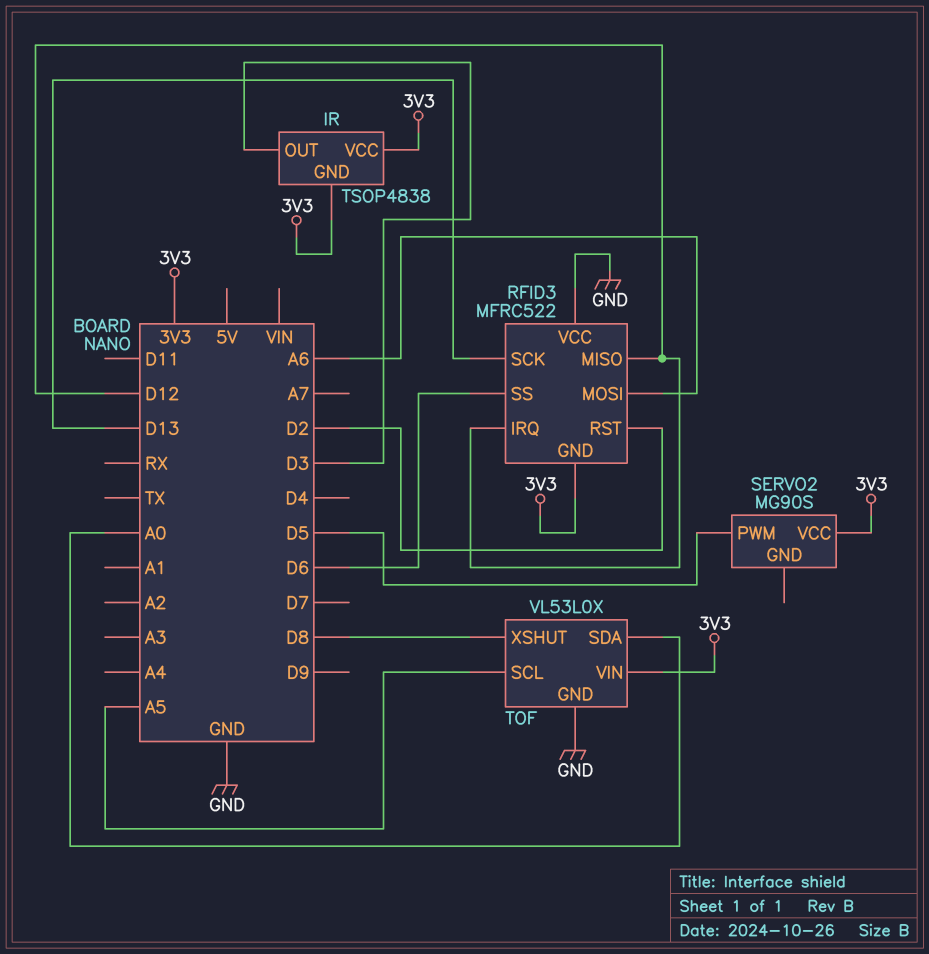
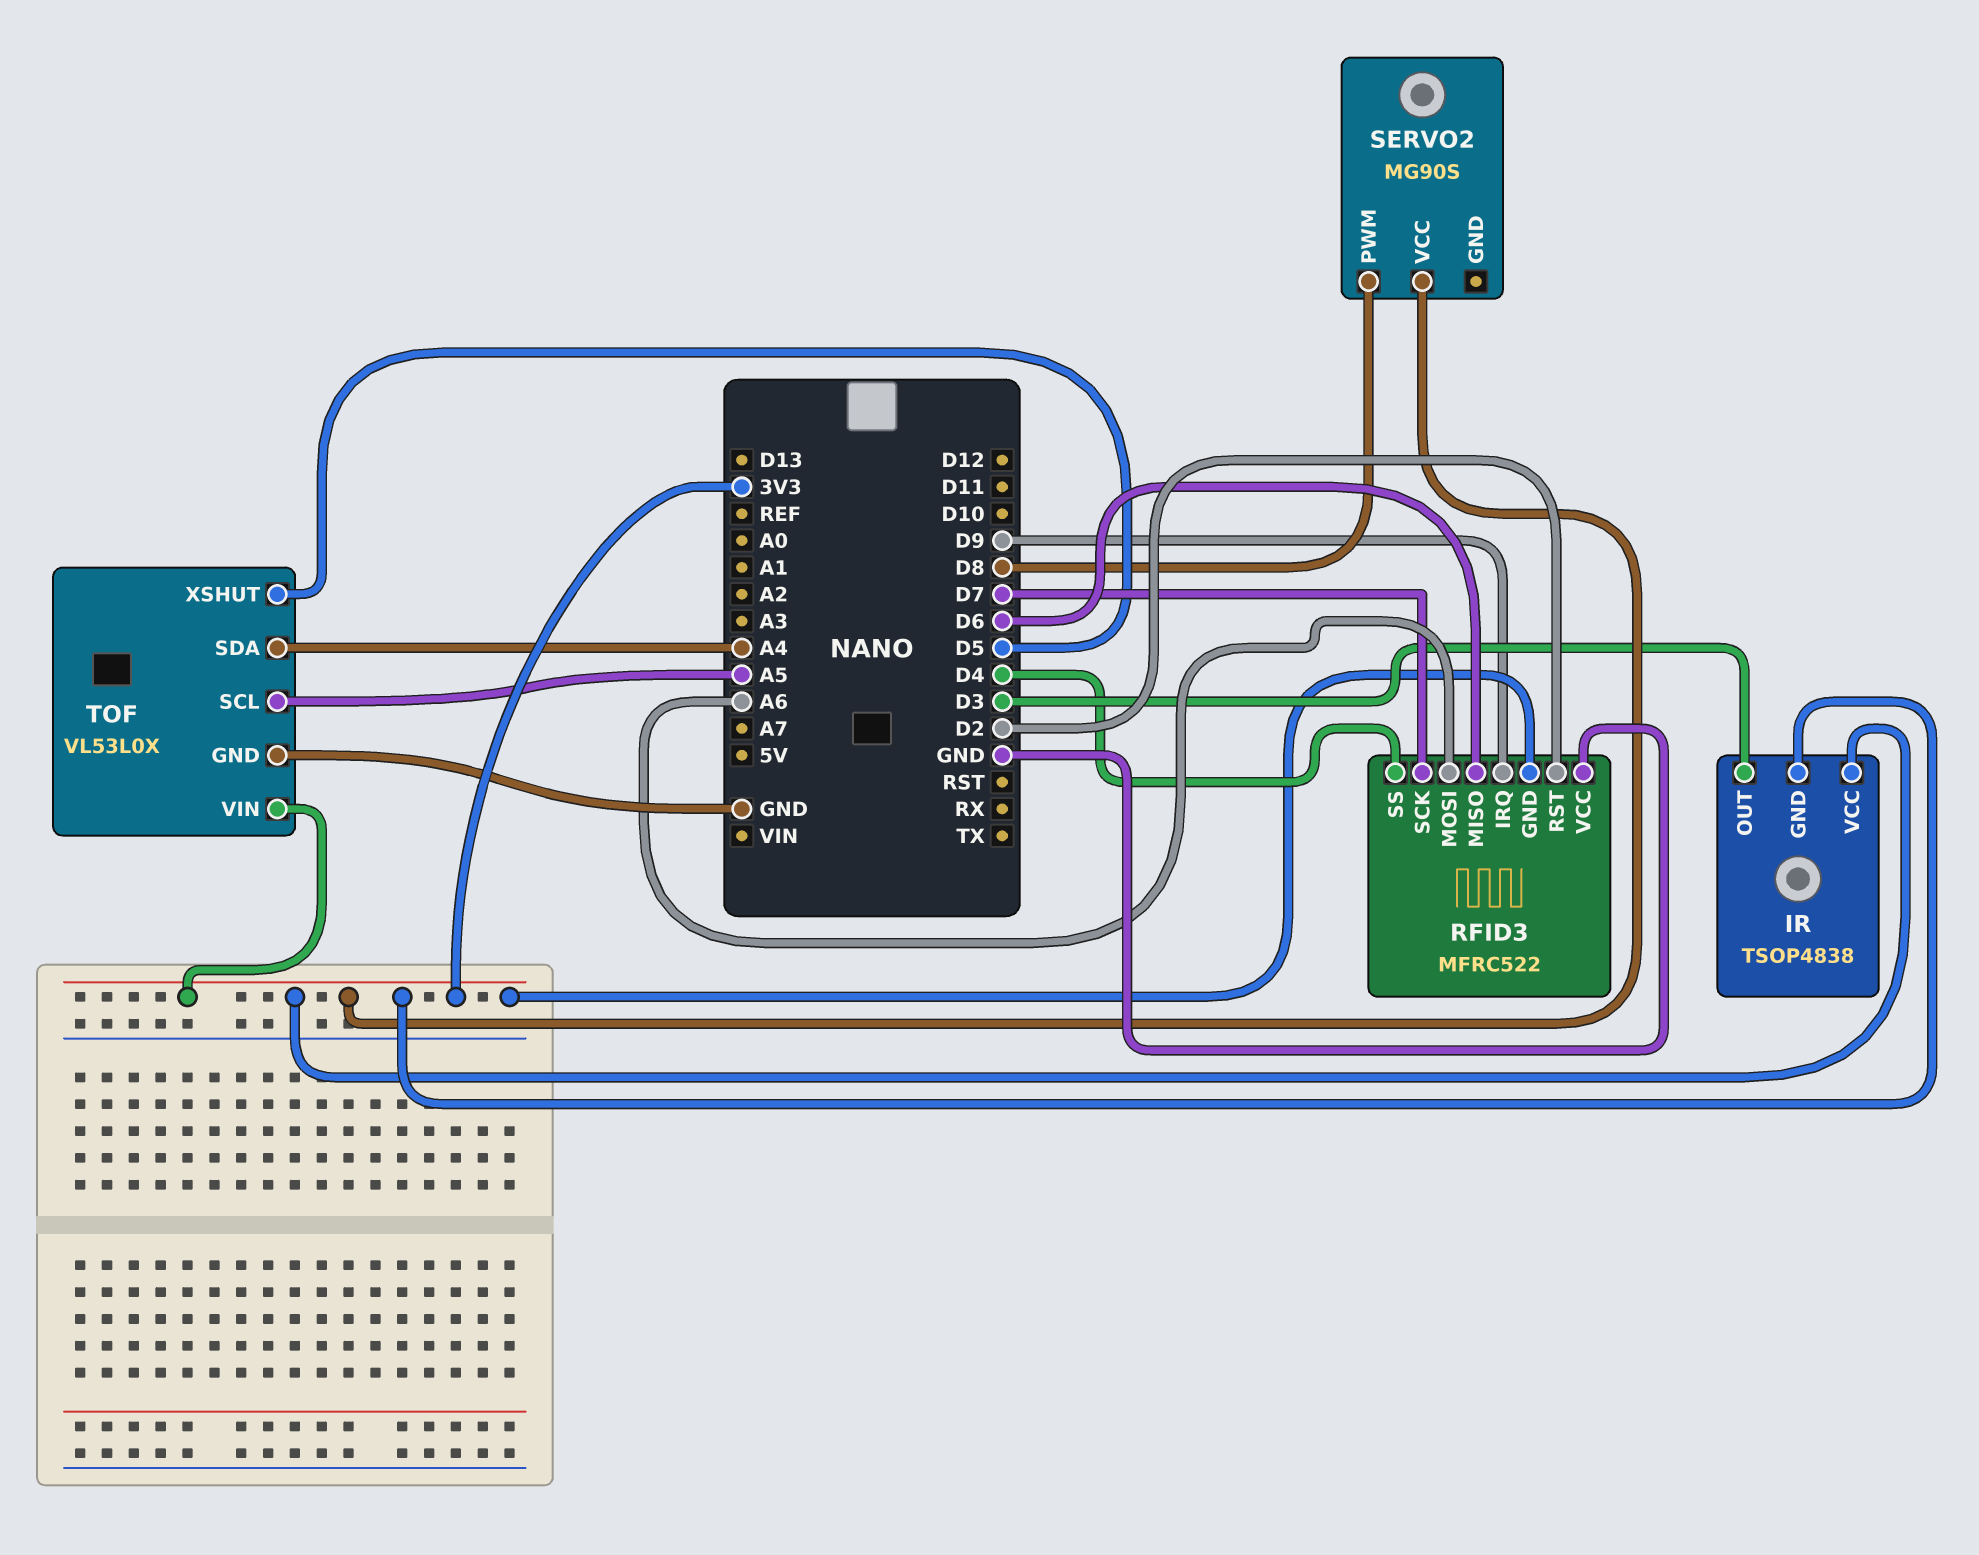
RFID3 pin IRQ: D12 -> D9
RFID3 pin MISO: D12 -> D6
RFID3 pin SCK: D13 -> D7
RFID3 pin SS: D6 -> D4
SERVO2 pin PWM: D5 -> D8
TOF pin SDA: A0 -> A4
TOF pin XSHUT: D8 -> D5

